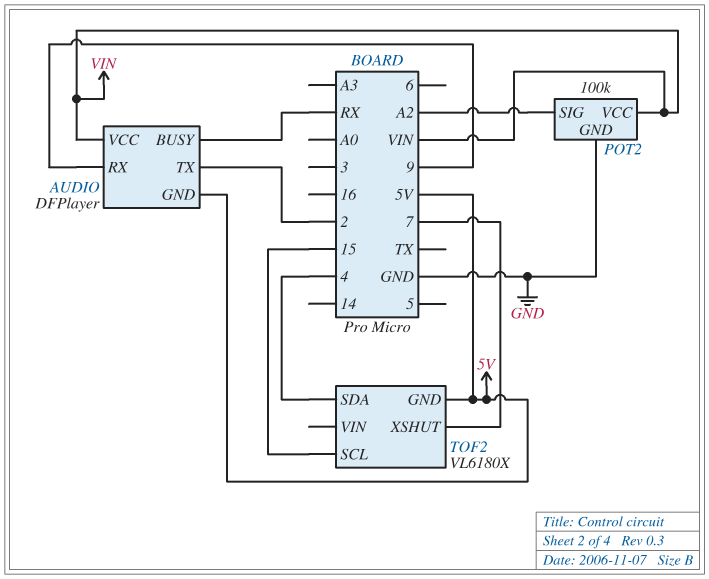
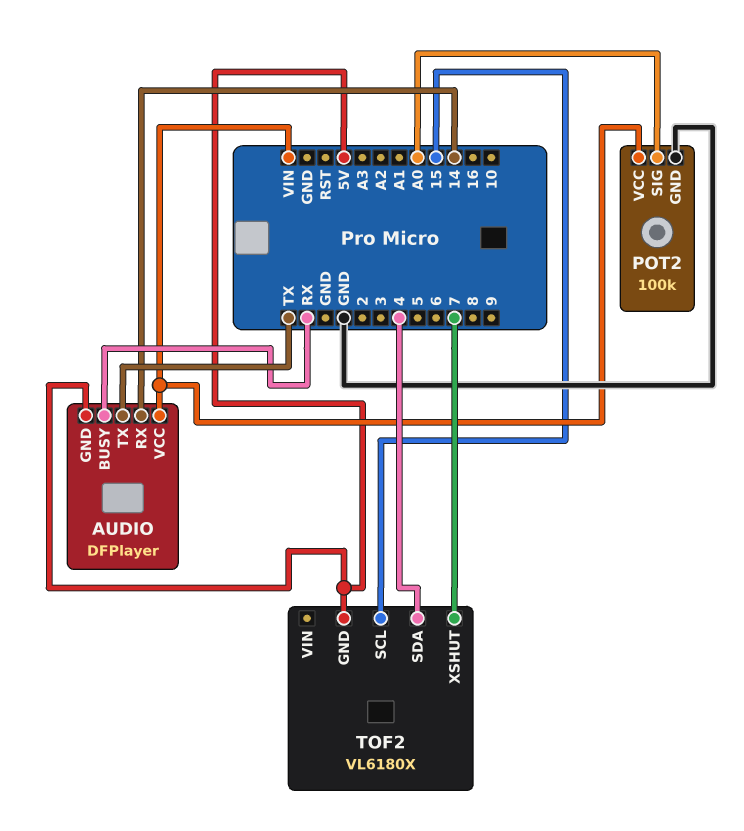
AUDIO pin RX: 9 -> 14
AUDIO pin TX: 2 -> TX
POT2 pin SIG: A2 -> A0

